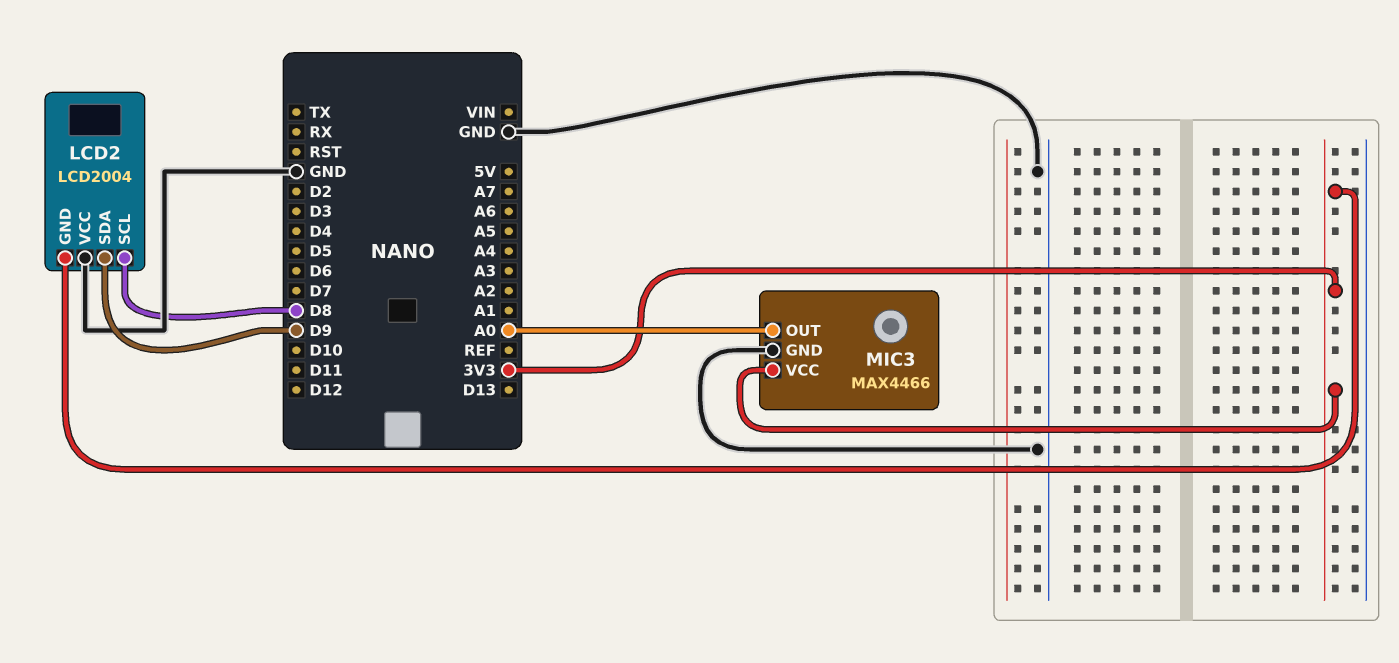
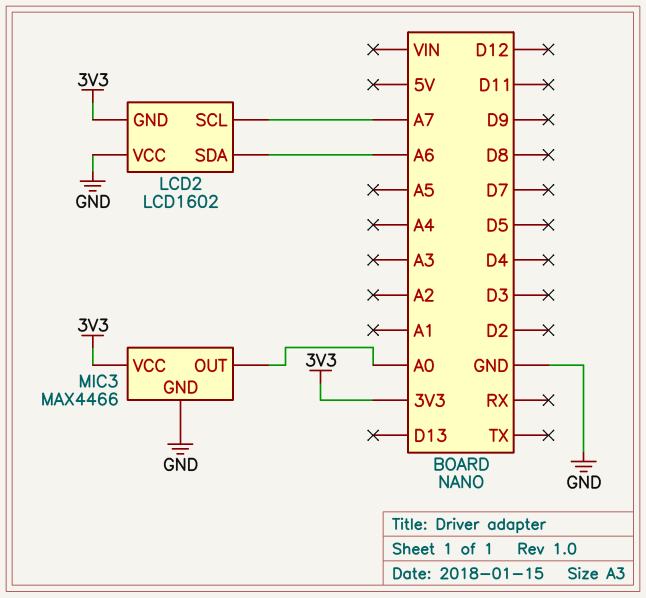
LCD2: LCD2004 -> LCD1602
LCD2 pin SCL: D8 -> A7
LCD2 pin SDA: D9 -> A6

